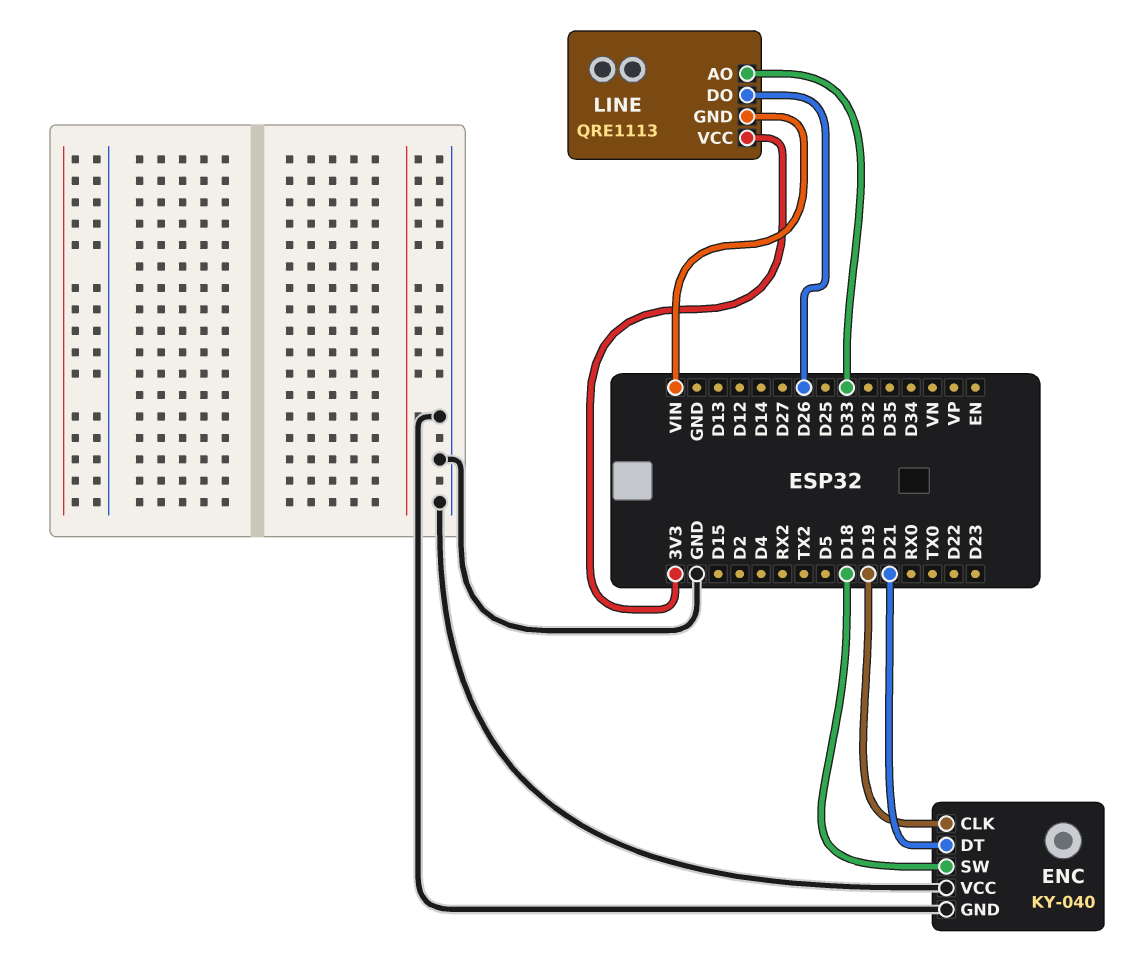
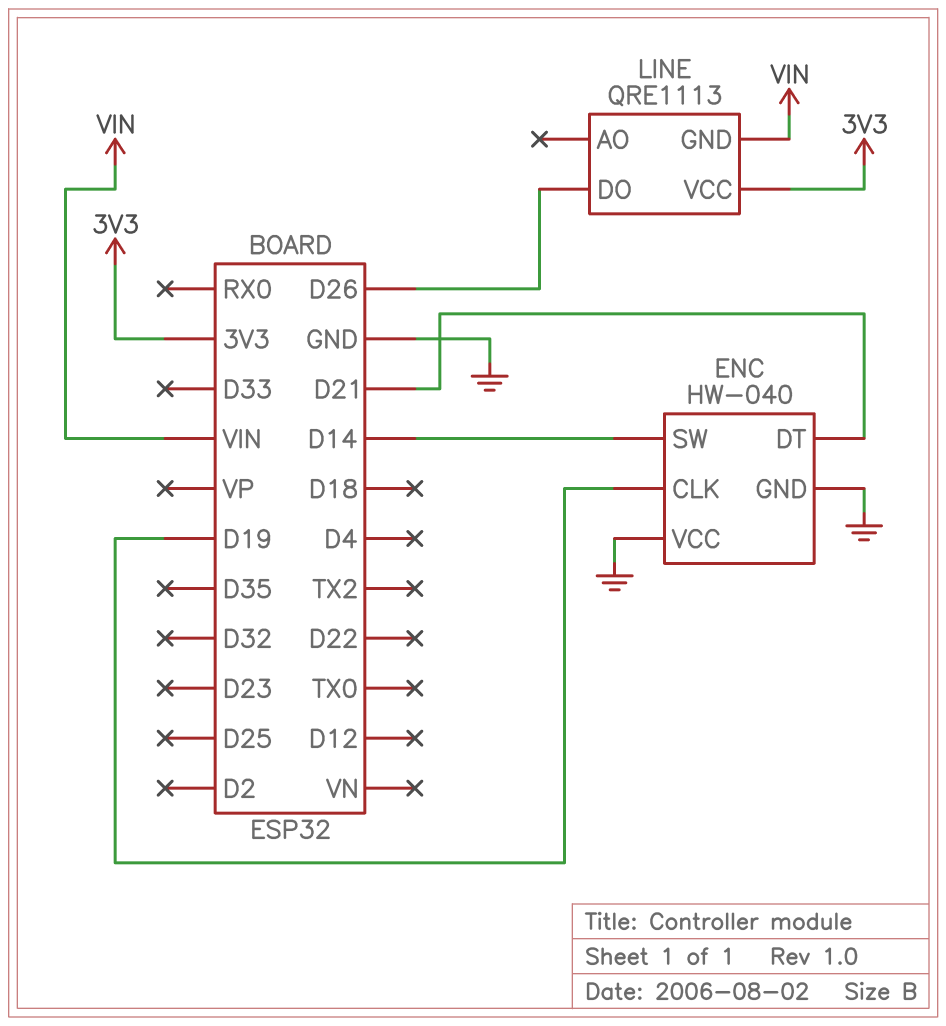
ENC: KY-040 -> HW-040
ENC pin SW: D18 -> D14
LINE pin AO: D33 -> none

